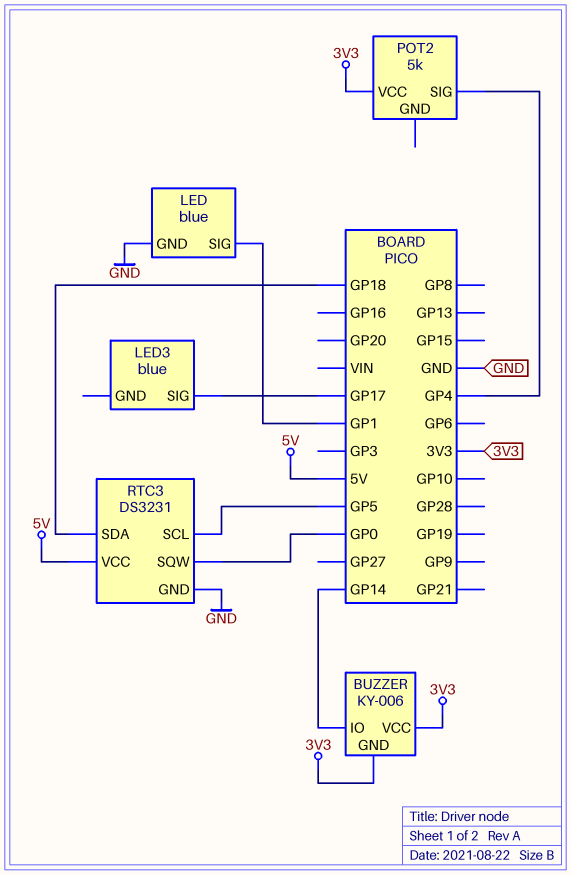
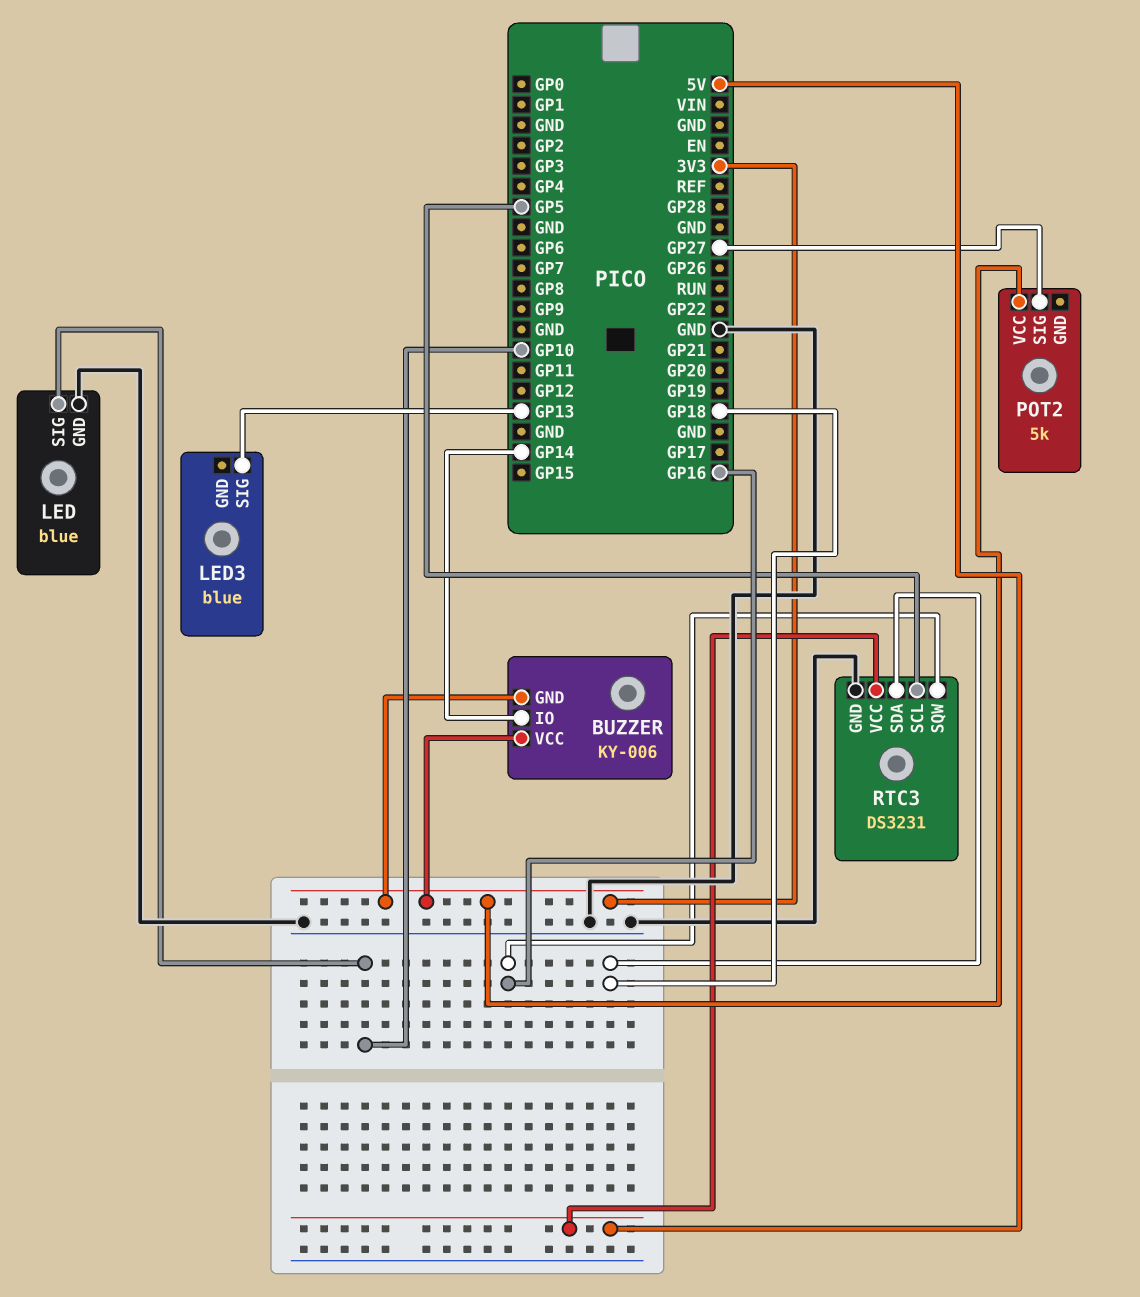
LED pin SIG: GP1 -> GP10
LED3 pin SIG: GP17 -> GP13
POT2 pin SIG: GP4 -> GP27
RTC3 pin SQW: GP0 -> GP16

